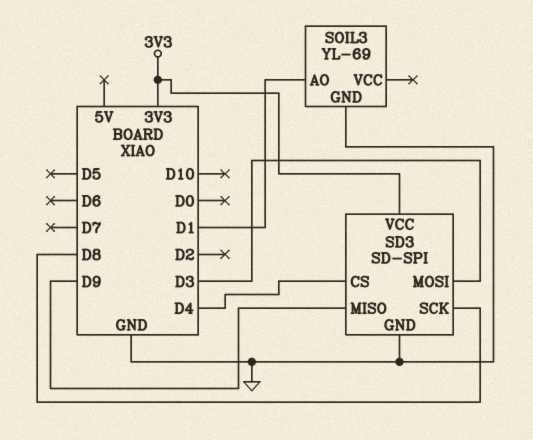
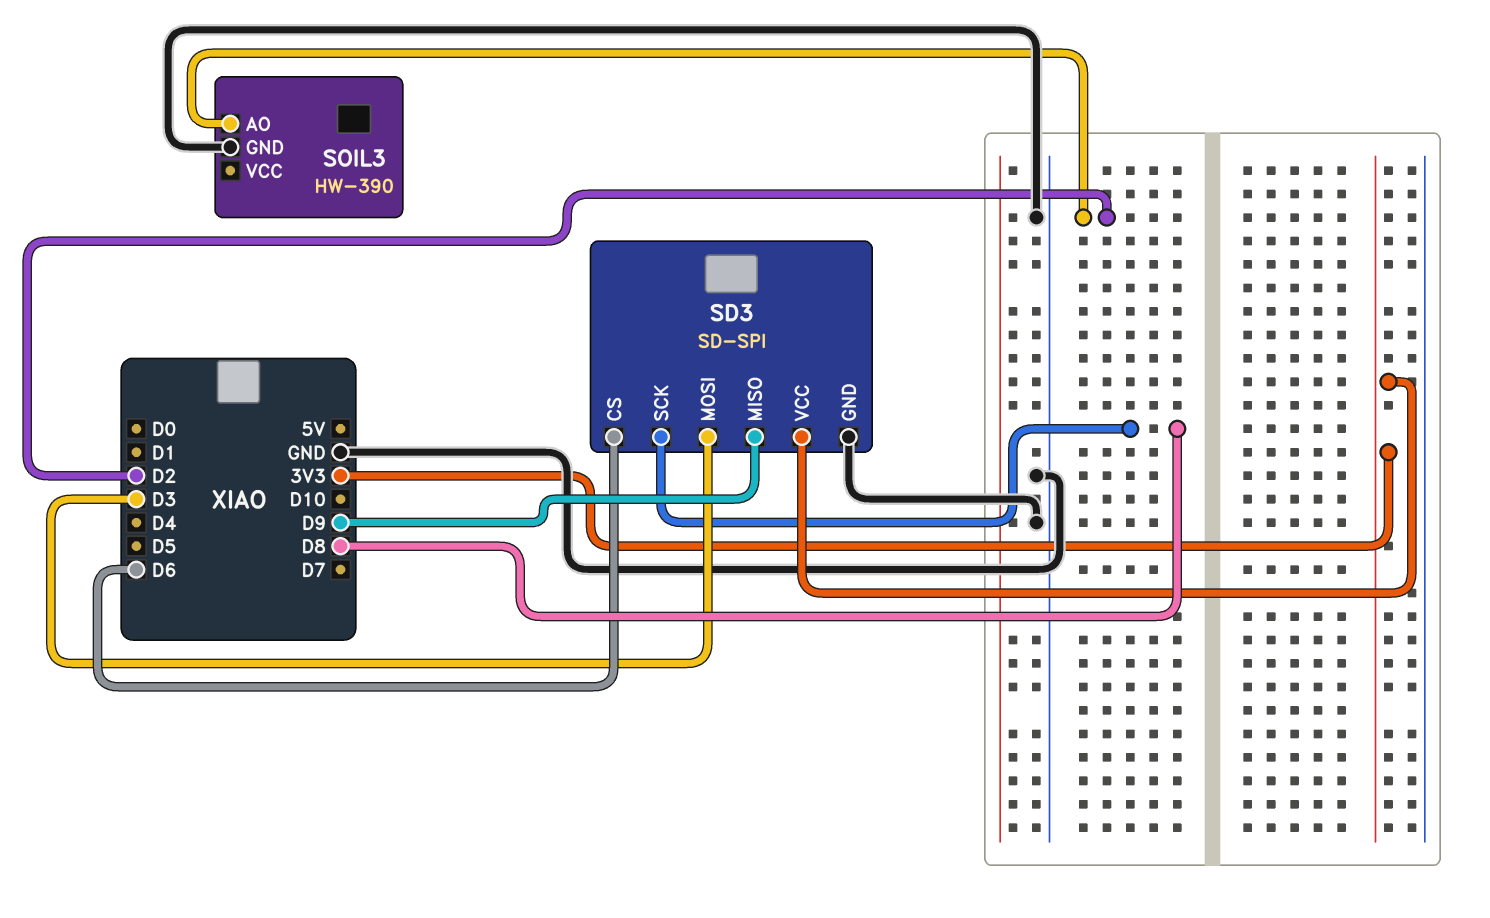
SD3 pin CS: D4 -> D6
SOIL3: YL-69 -> HW-390
SOIL3 pin AO: D1 -> D2

